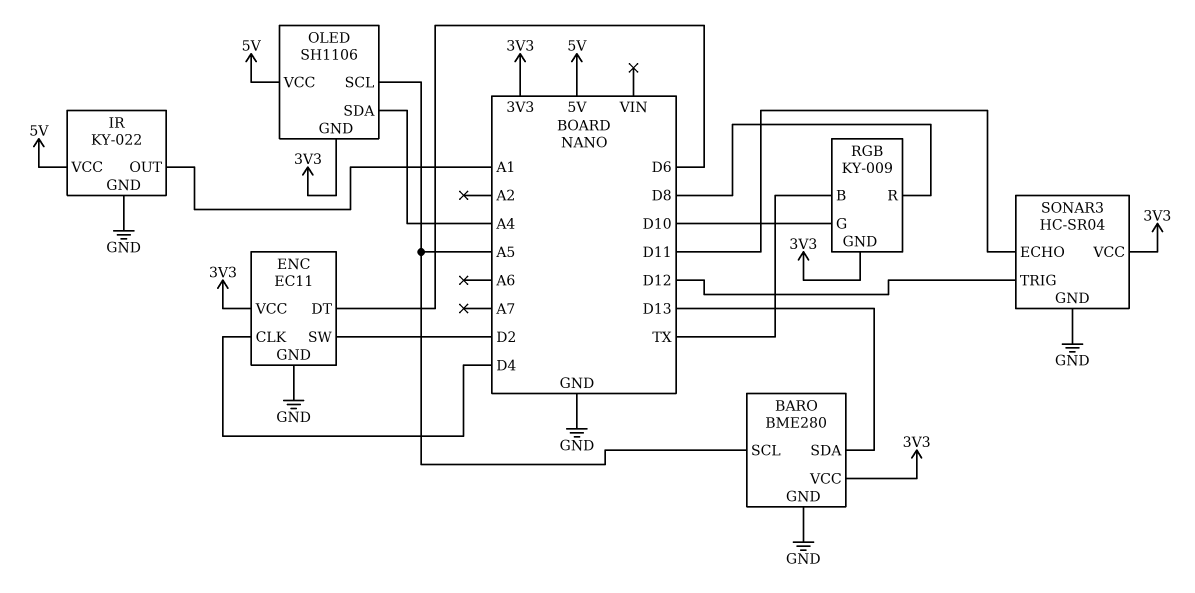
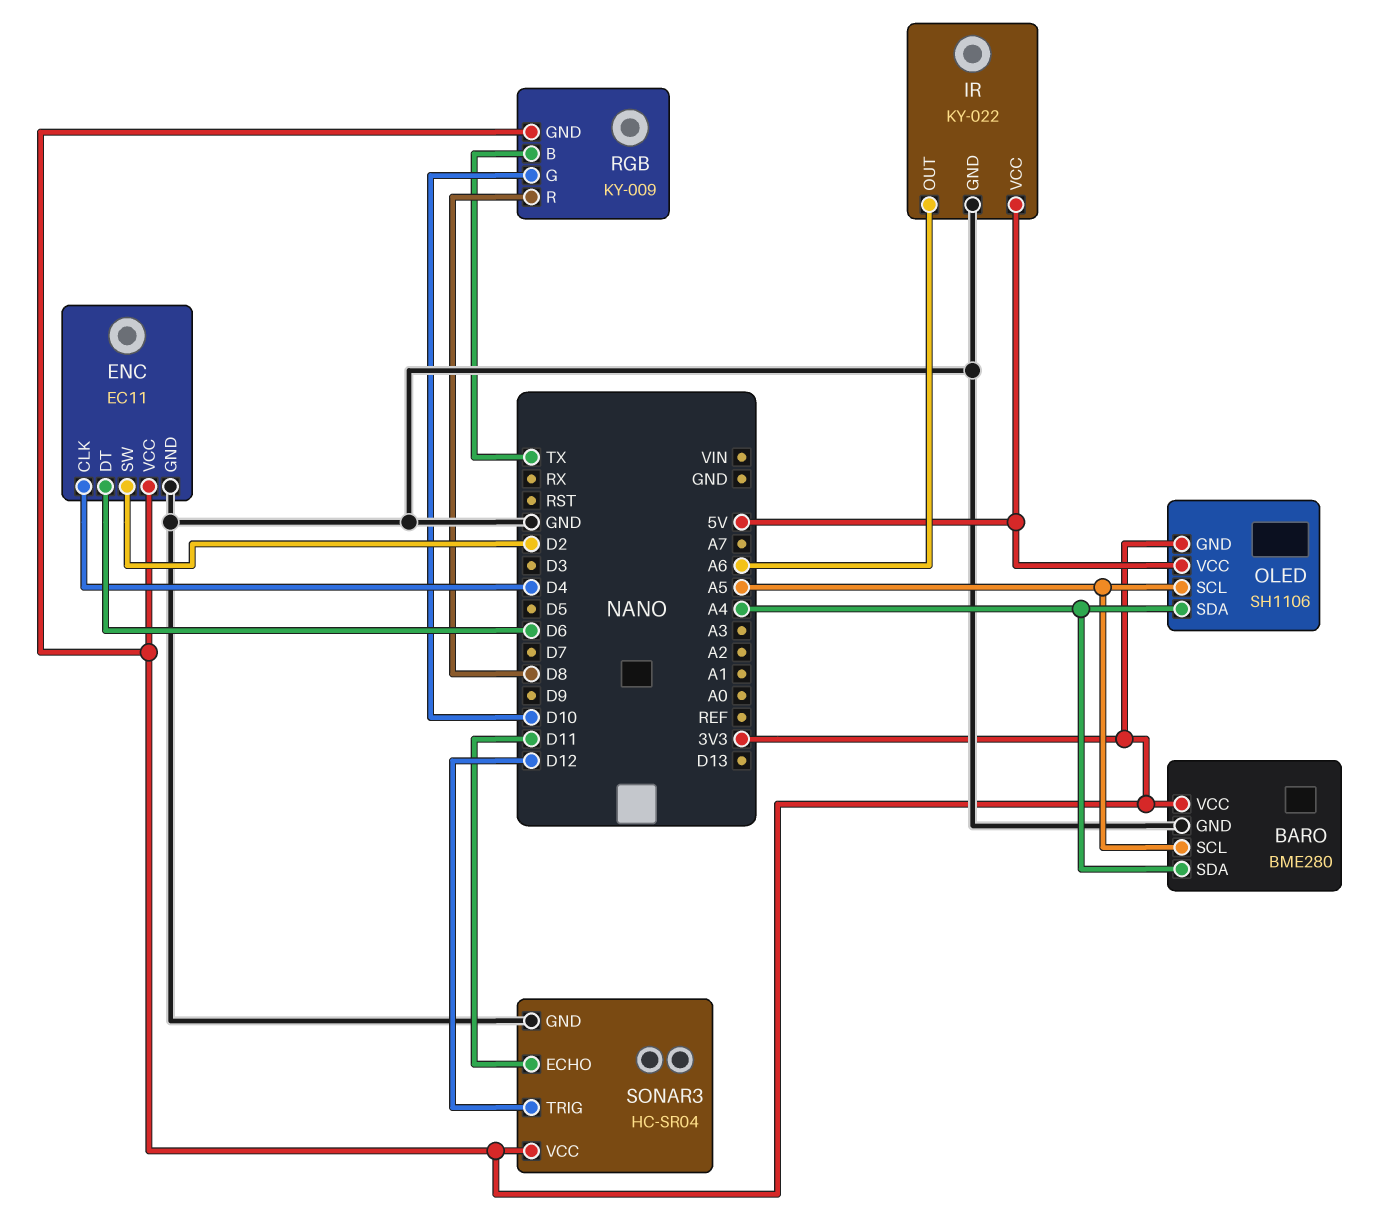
BARO pin SDA: D13 -> A4
IR pin OUT: A1 -> A6

